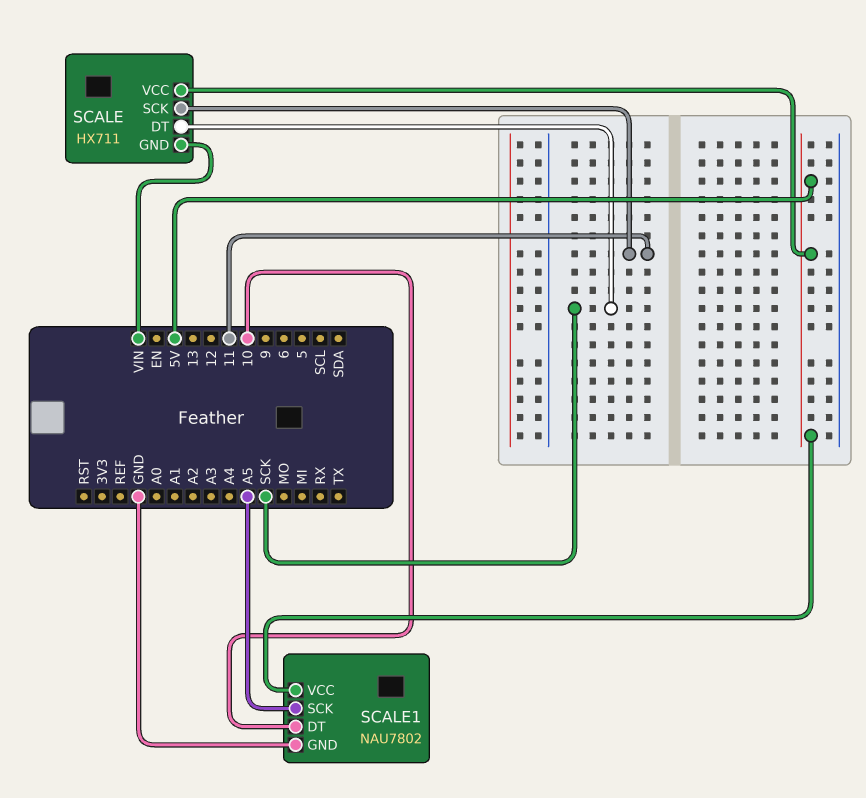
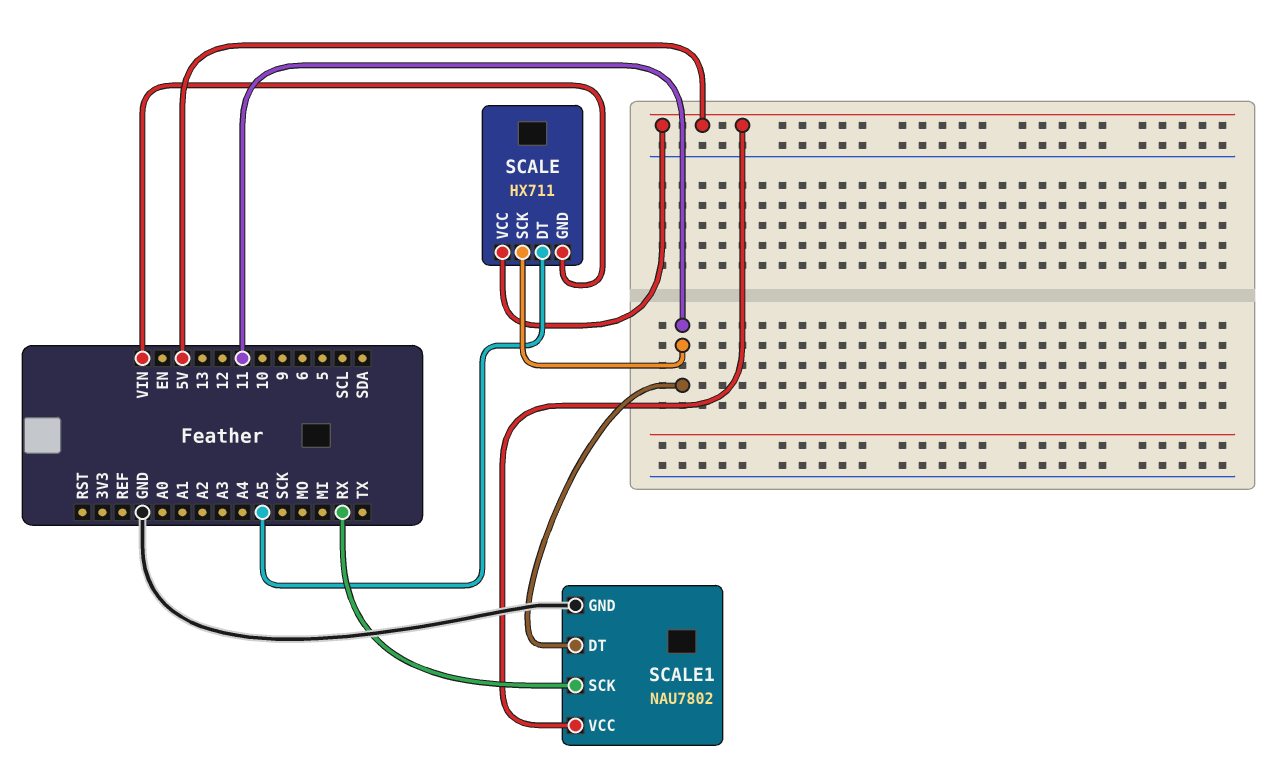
SCALE pin DT: SCK -> A5
SCALE1 pin DT: 10 -> 11
SCALE1 pin SCK: A5 -> RX

